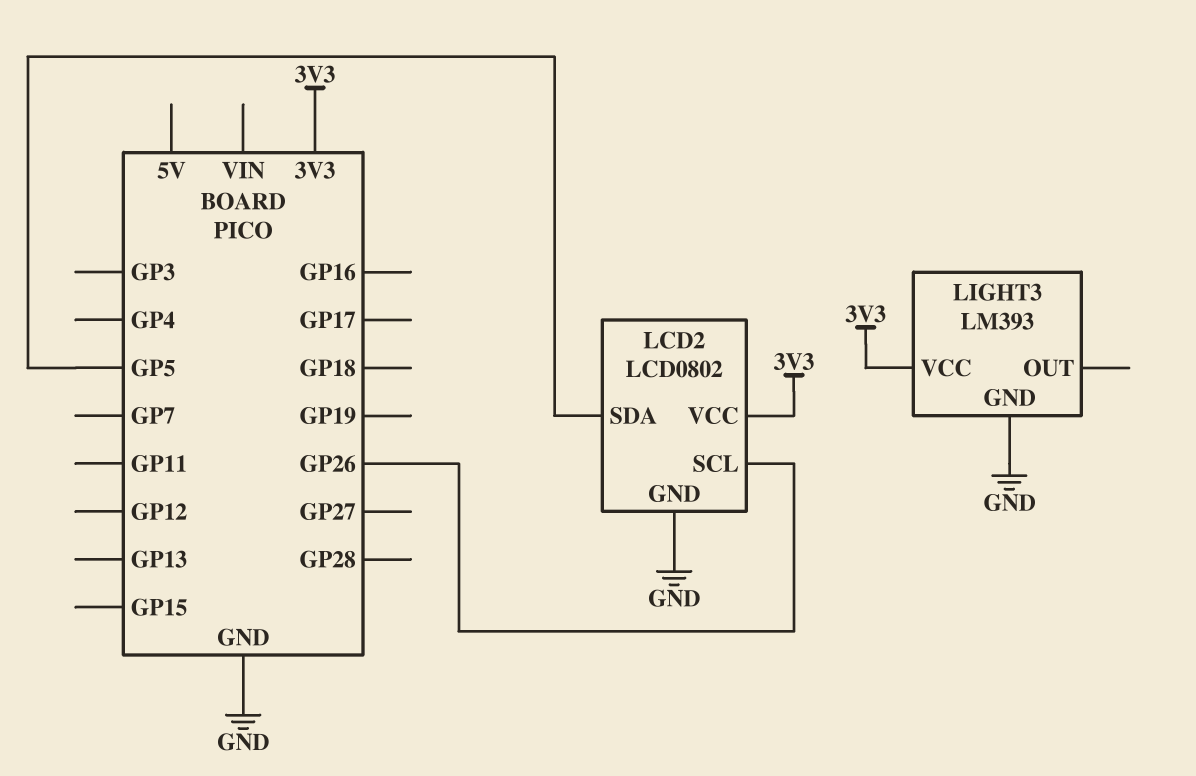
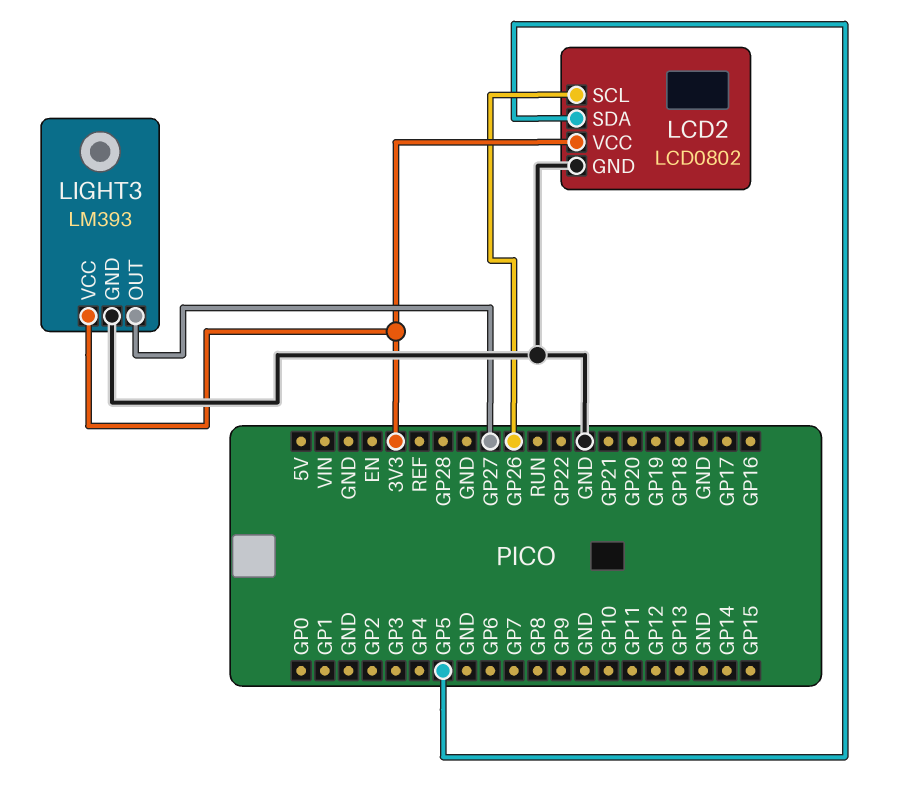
LIGHT3 pin OUT: none -> GP27

